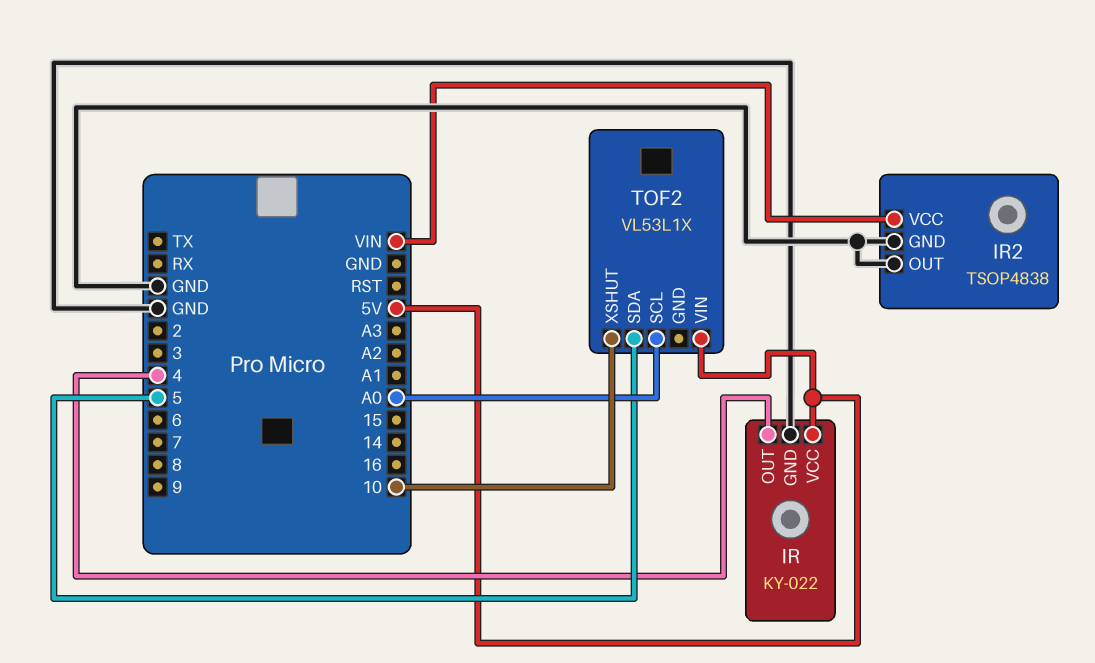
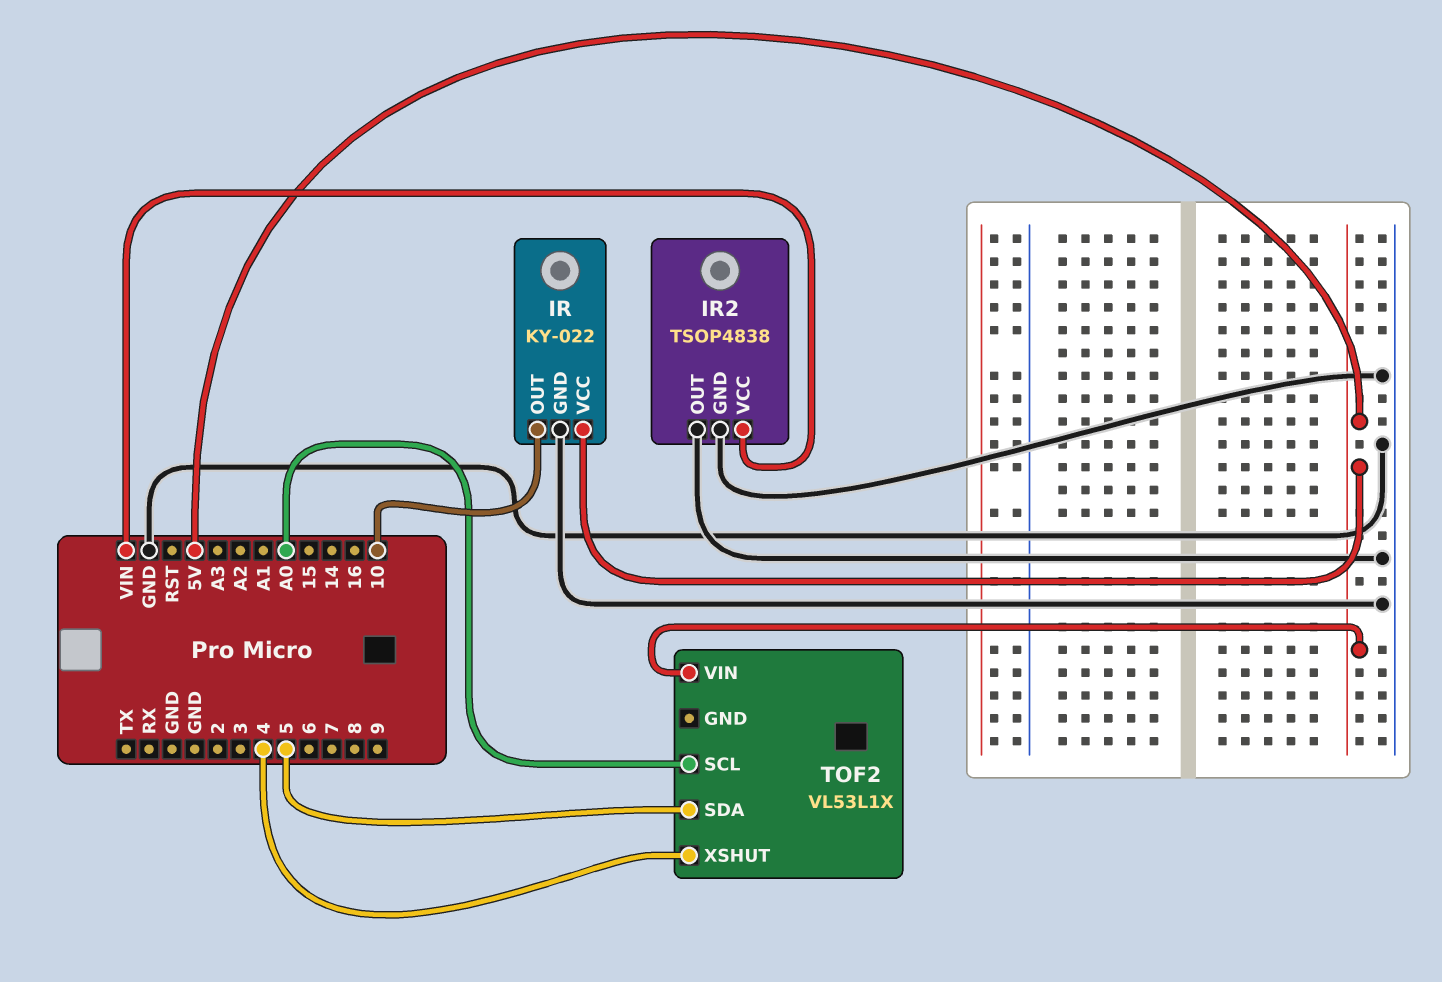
IR pin OUT: 4 -> 10
TOF2 pin XSHUT: 10 -> 4

